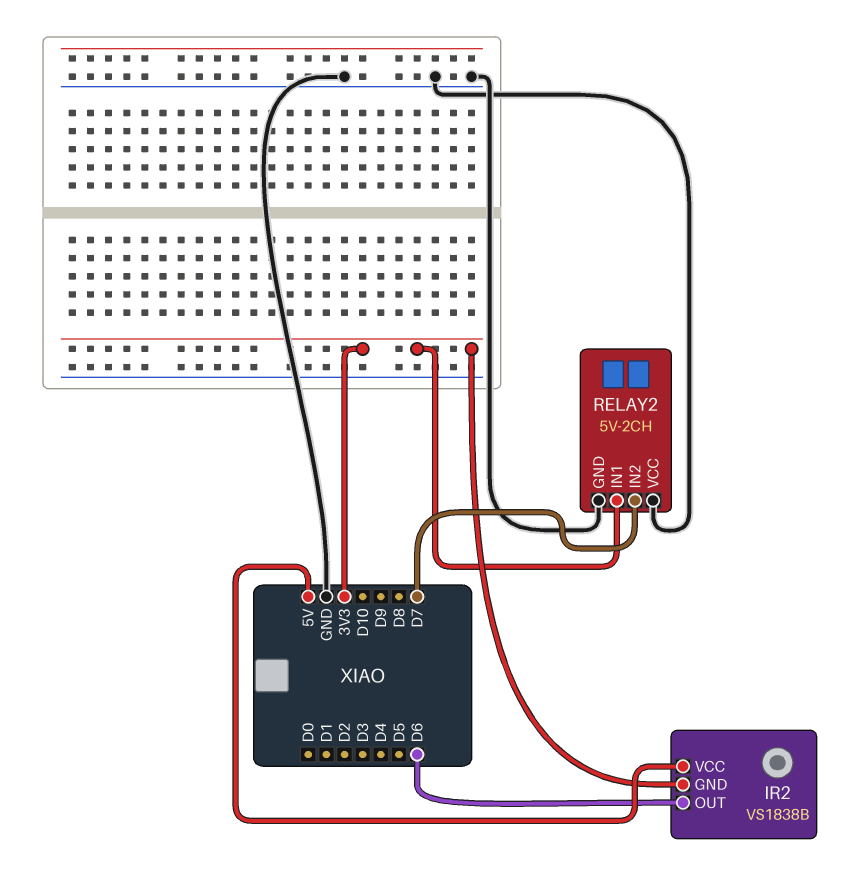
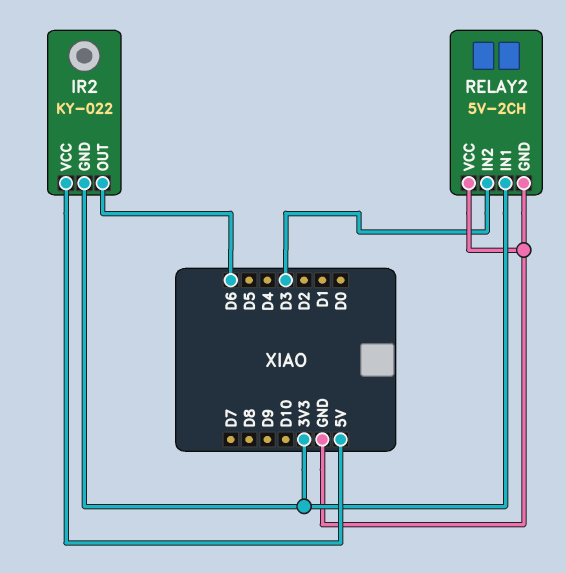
IR2: VS1838B -> KY-022
RELAY2 pin IN2: D7 -> D3

